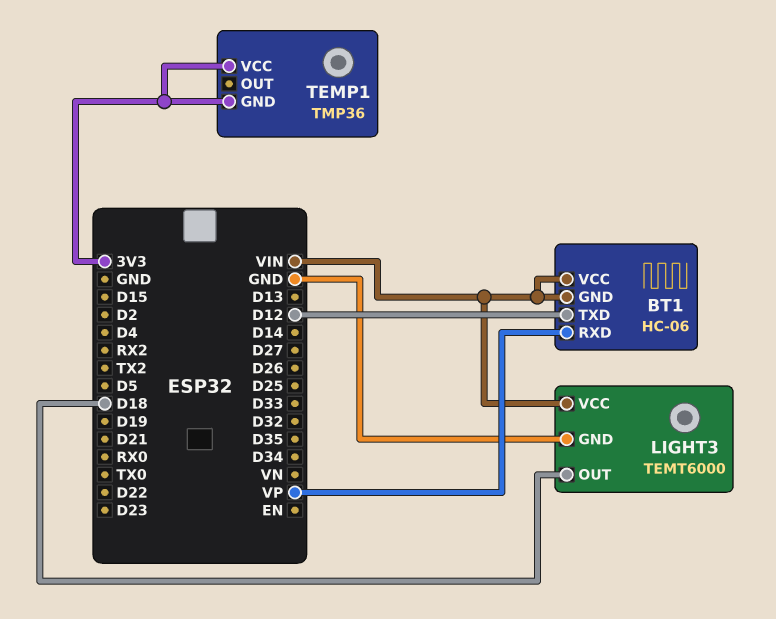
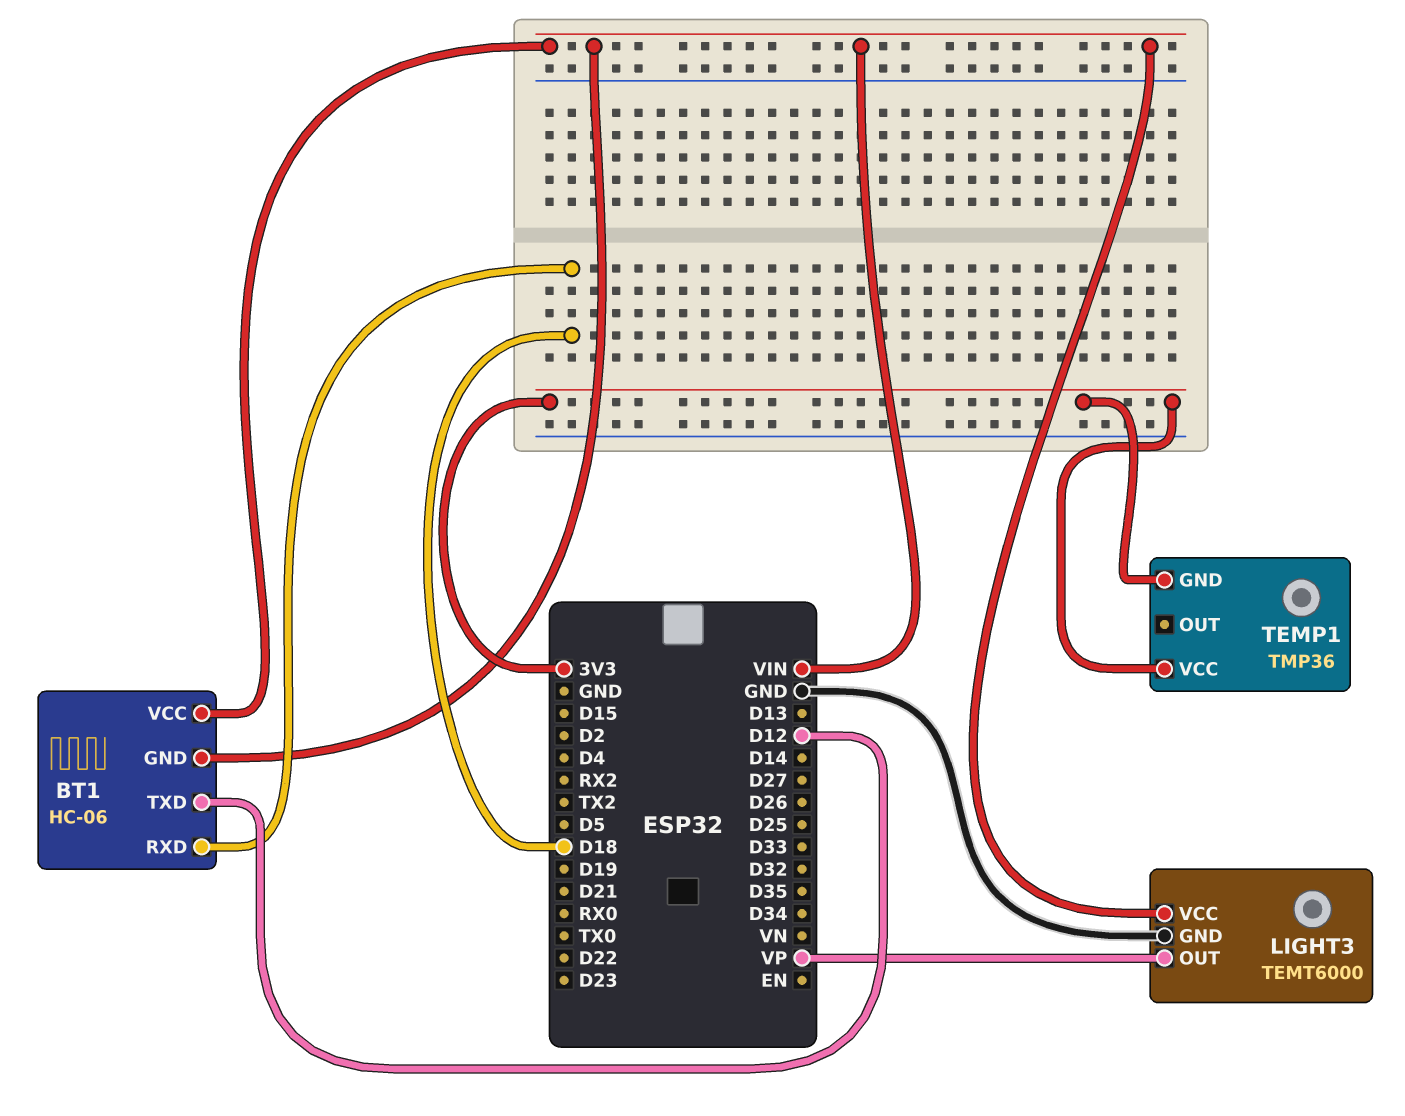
BT1 pin RXD: VP -> D18
LIGHT3 pin OUT: D18 -> VP

